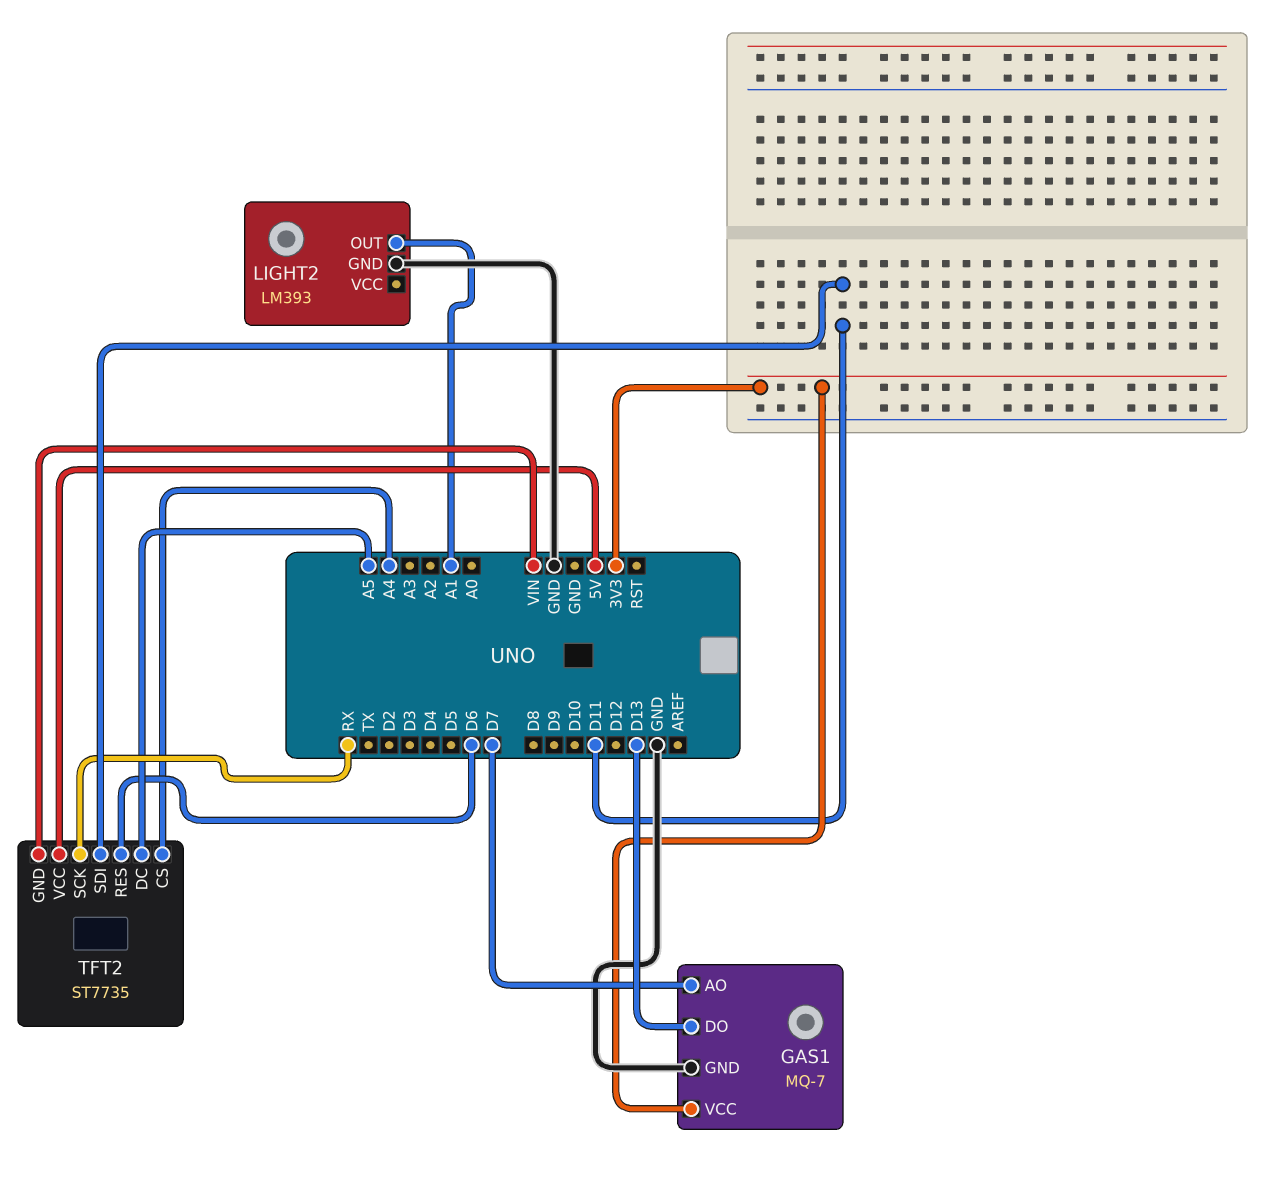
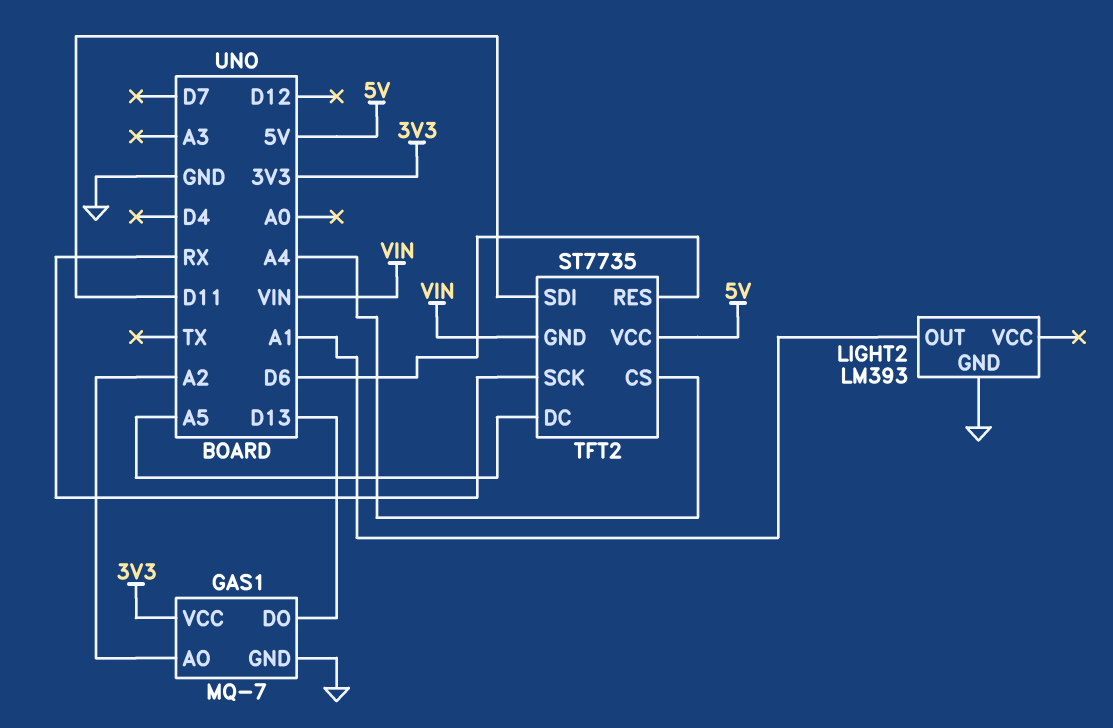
GAS1 pin AO: D7 -> A2

